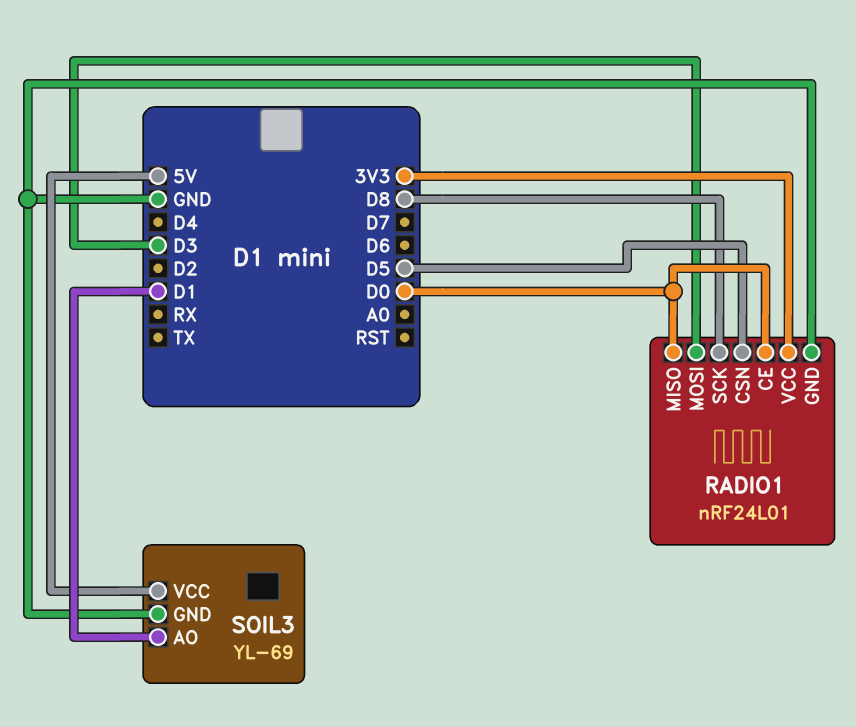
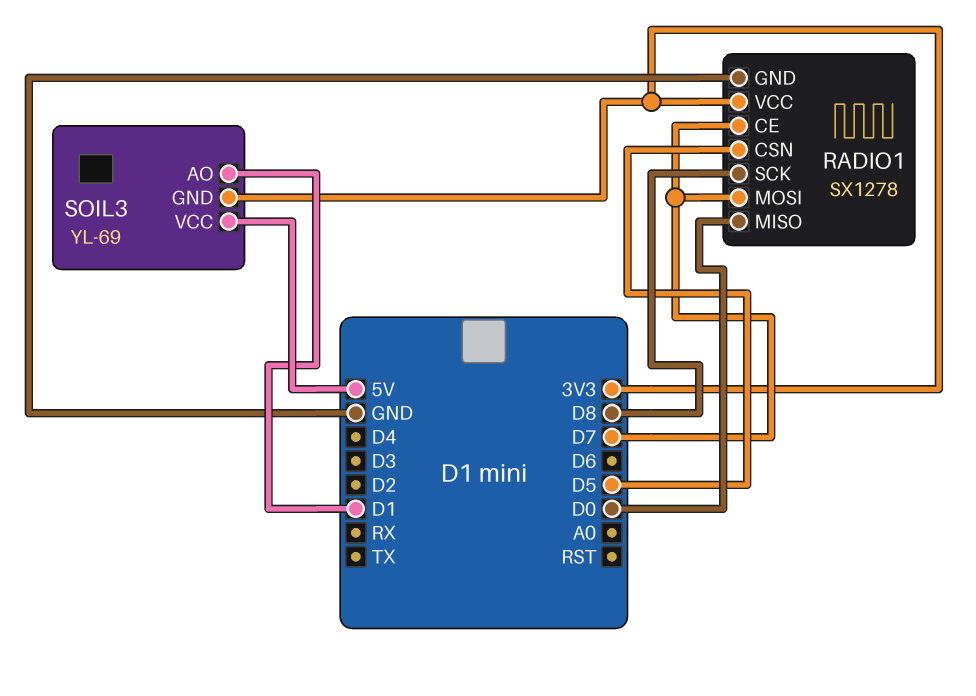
RADIO1: nRF24L01 -> SX1278
RADIO1 pin CE: D0 -> D7
RADIO1 pin MOSI: D3 -> D7
SOIL3 pin GND: GND -> 3V3

